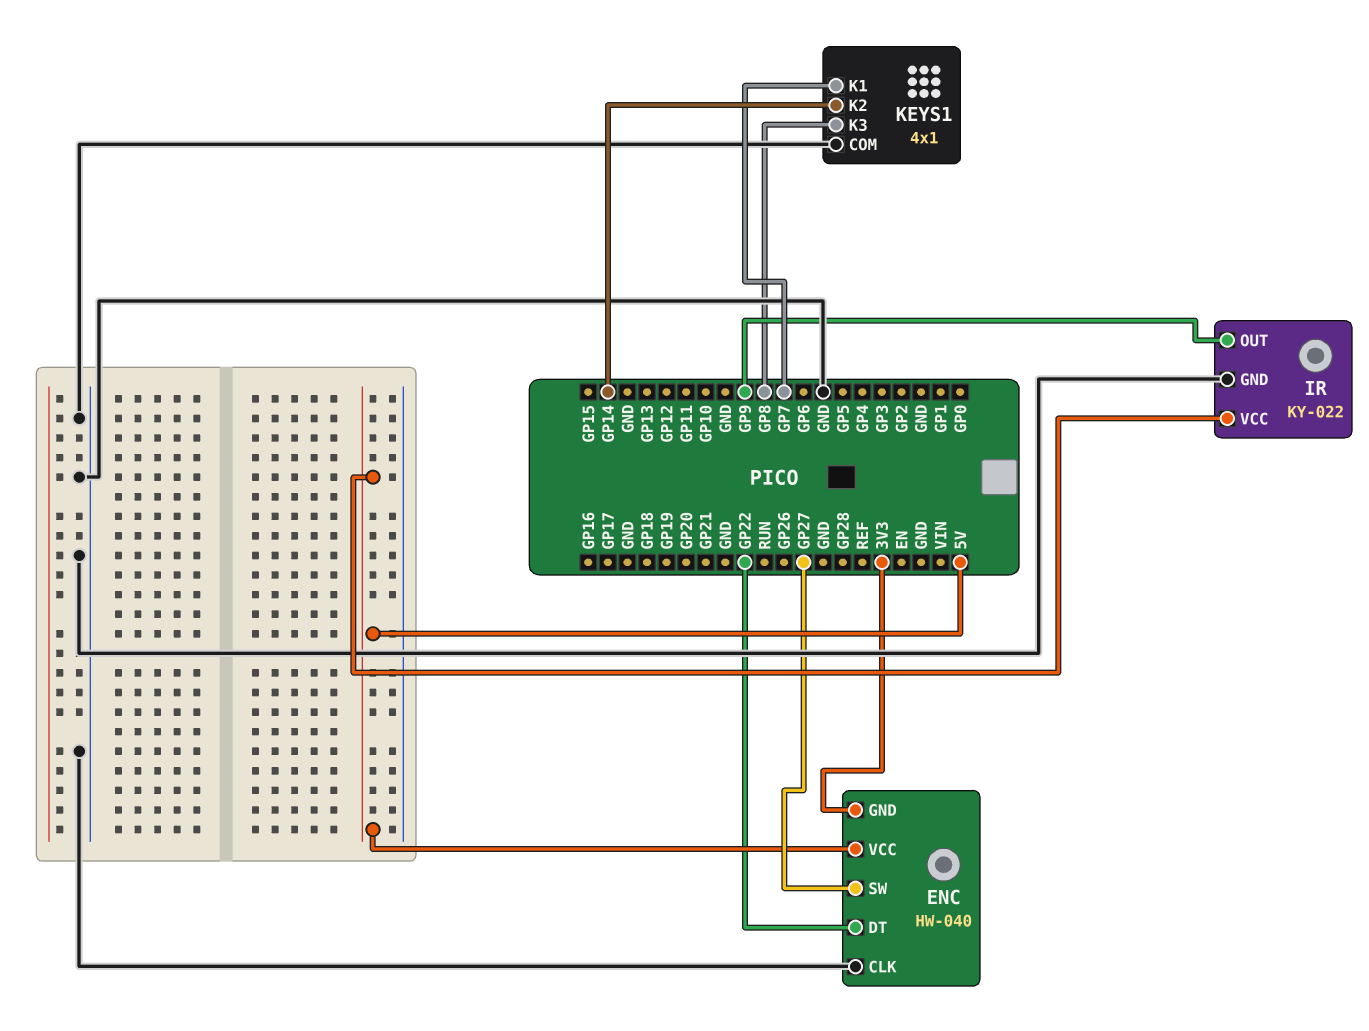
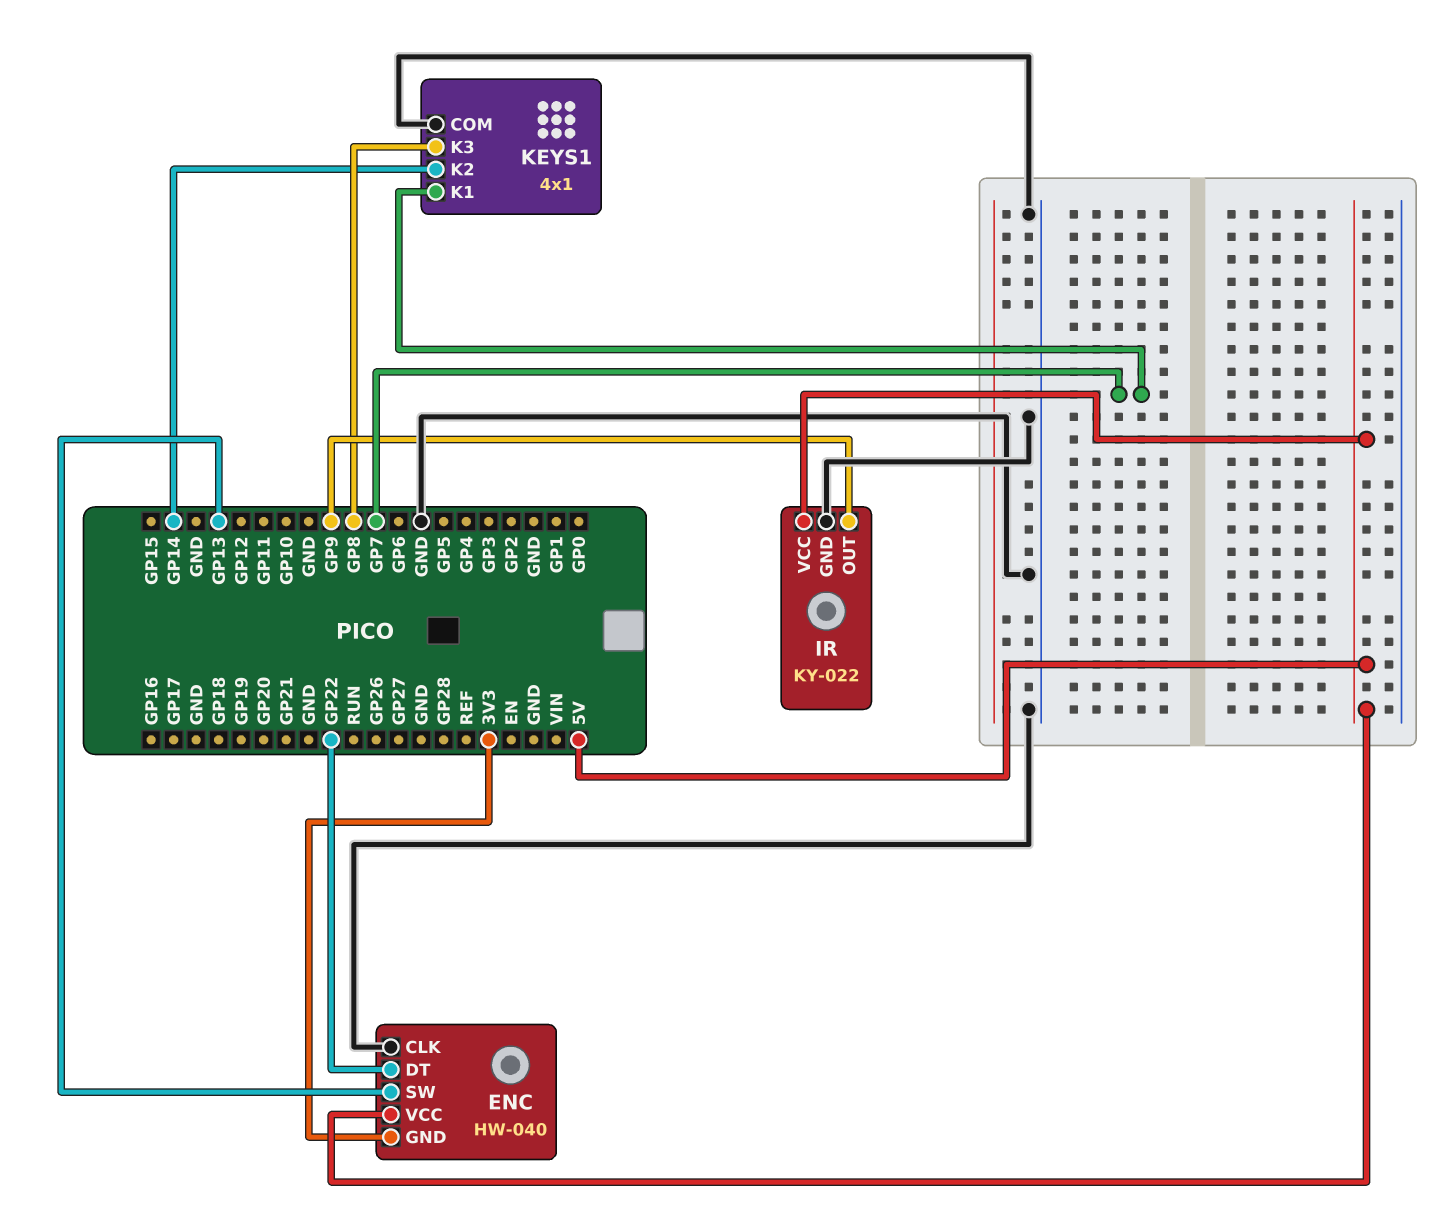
ENC pin SW: GP27 -> GP13

